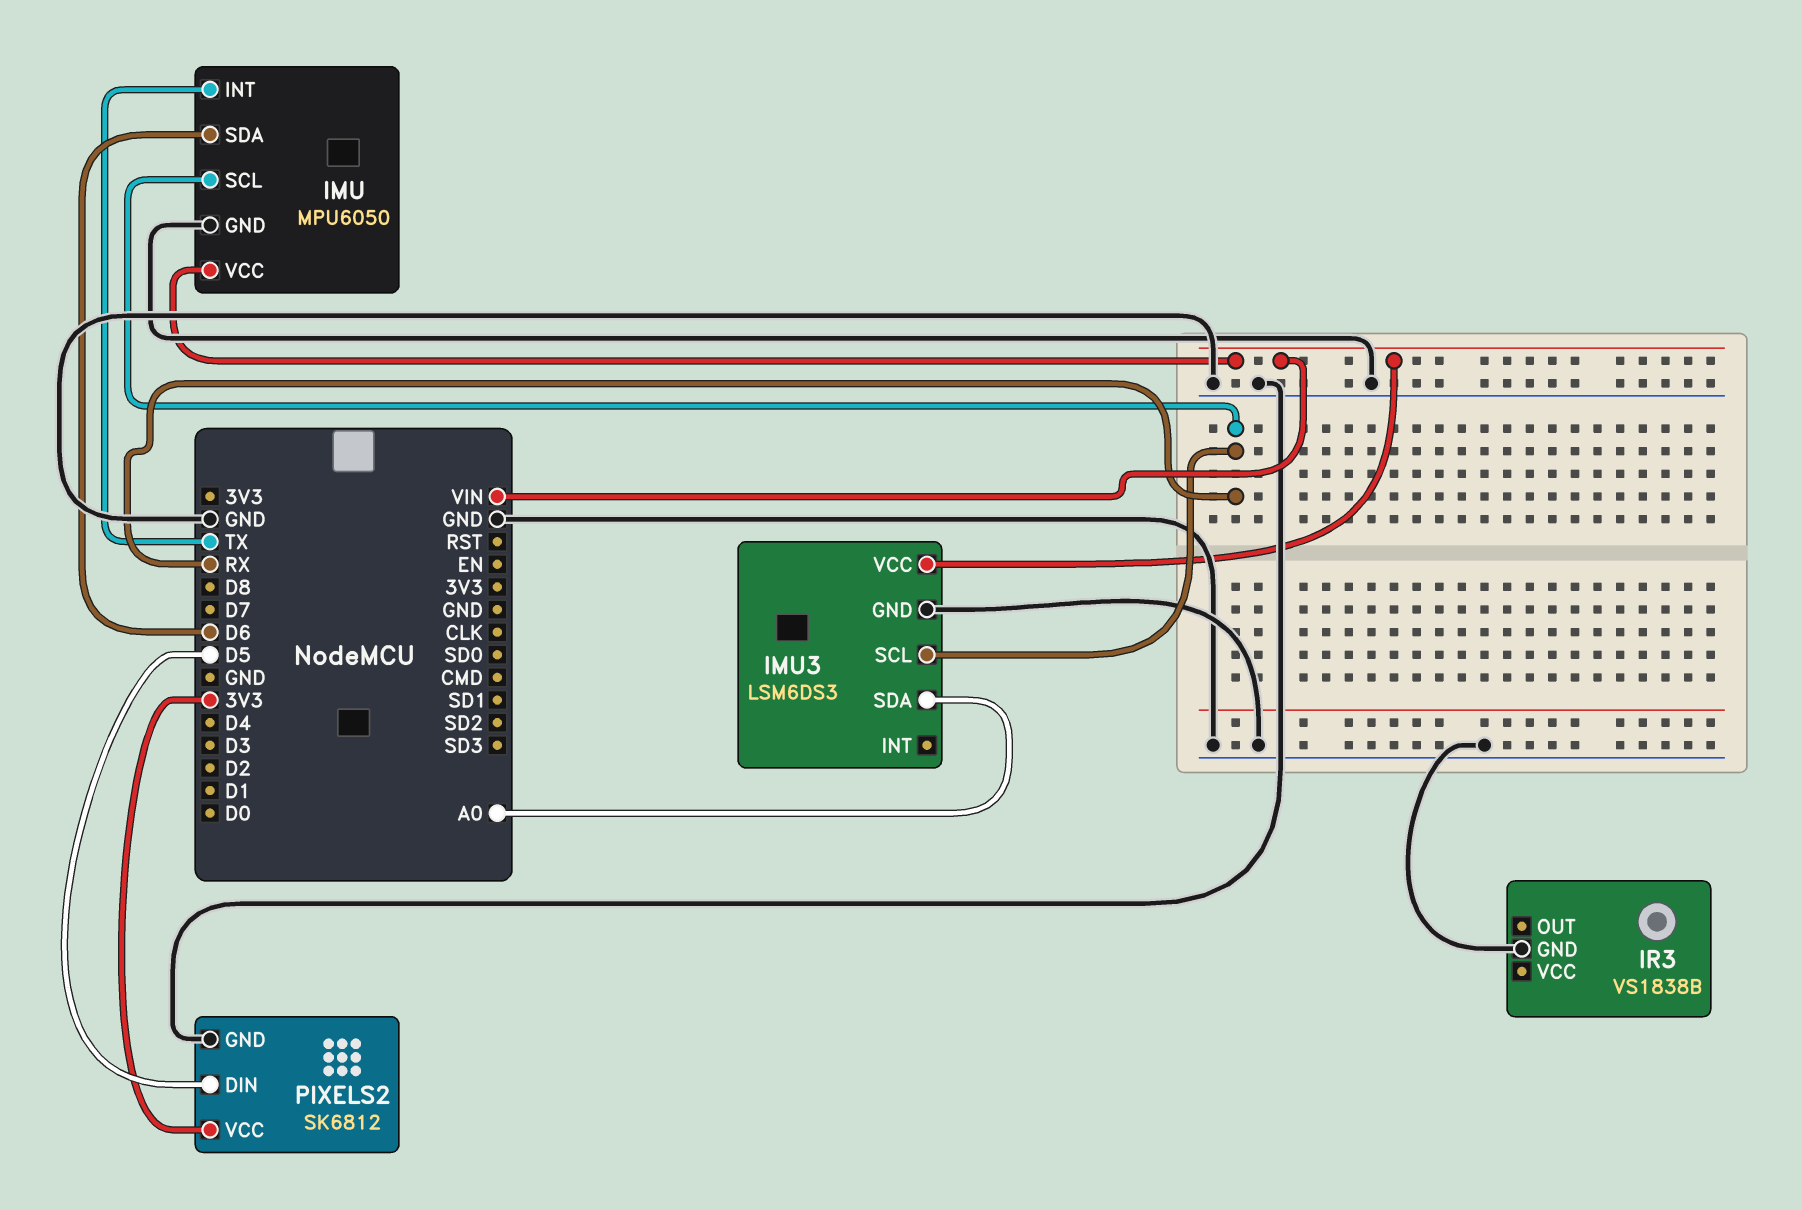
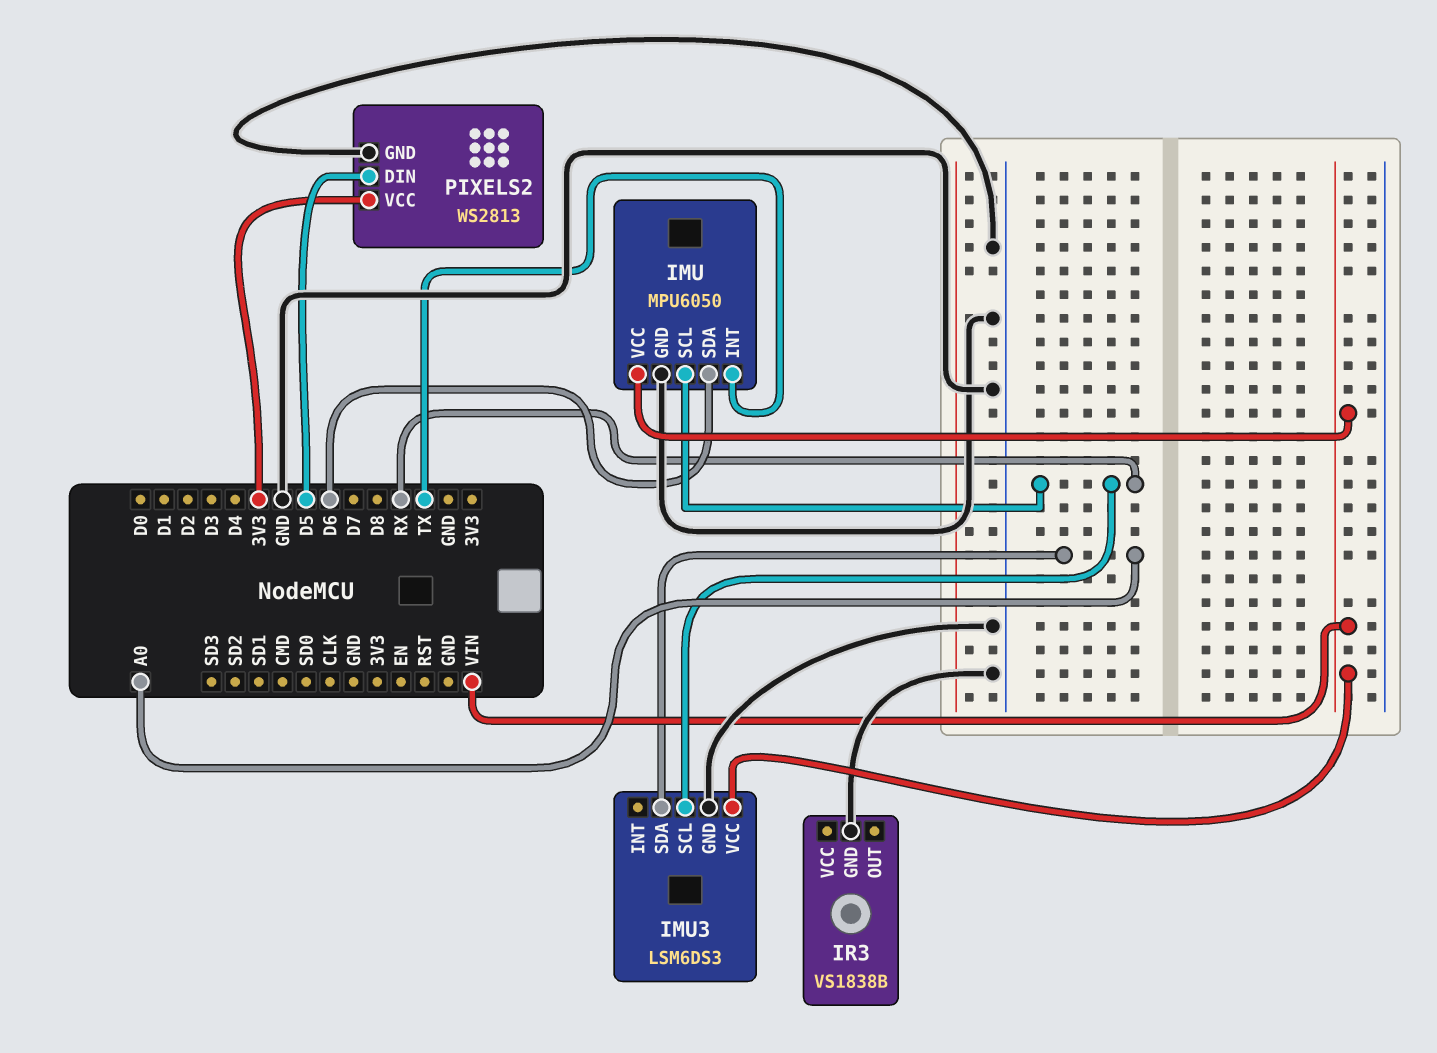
PIXELS2: SK6812 -> WS2813

